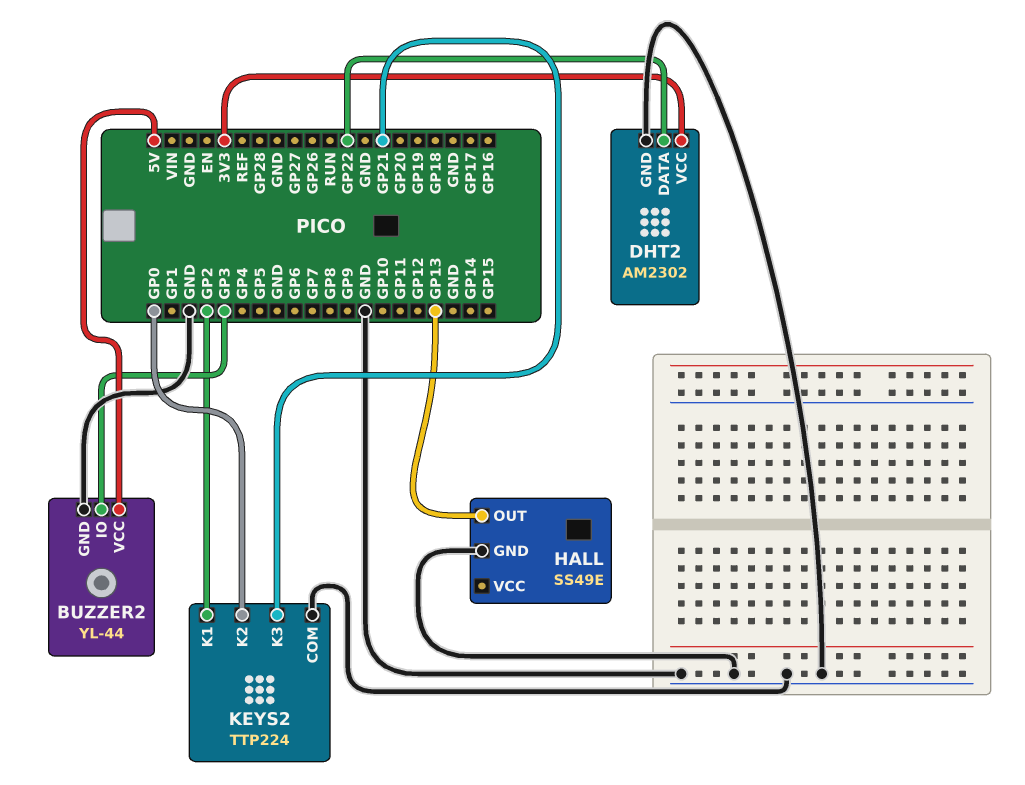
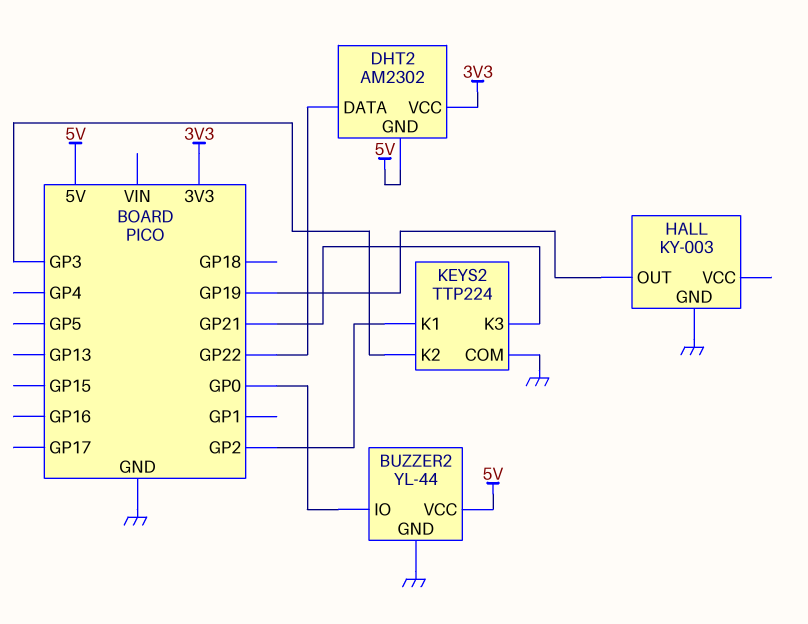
BUZZER2 pin IO: GP3 -> GP0
DHT2 pin GND: GND -> 5V
HALL: SS49E -> KY-003
HALL pin OUT: GP13 -> GP19
KEYS2 pin K2: GP0 -> GP3

